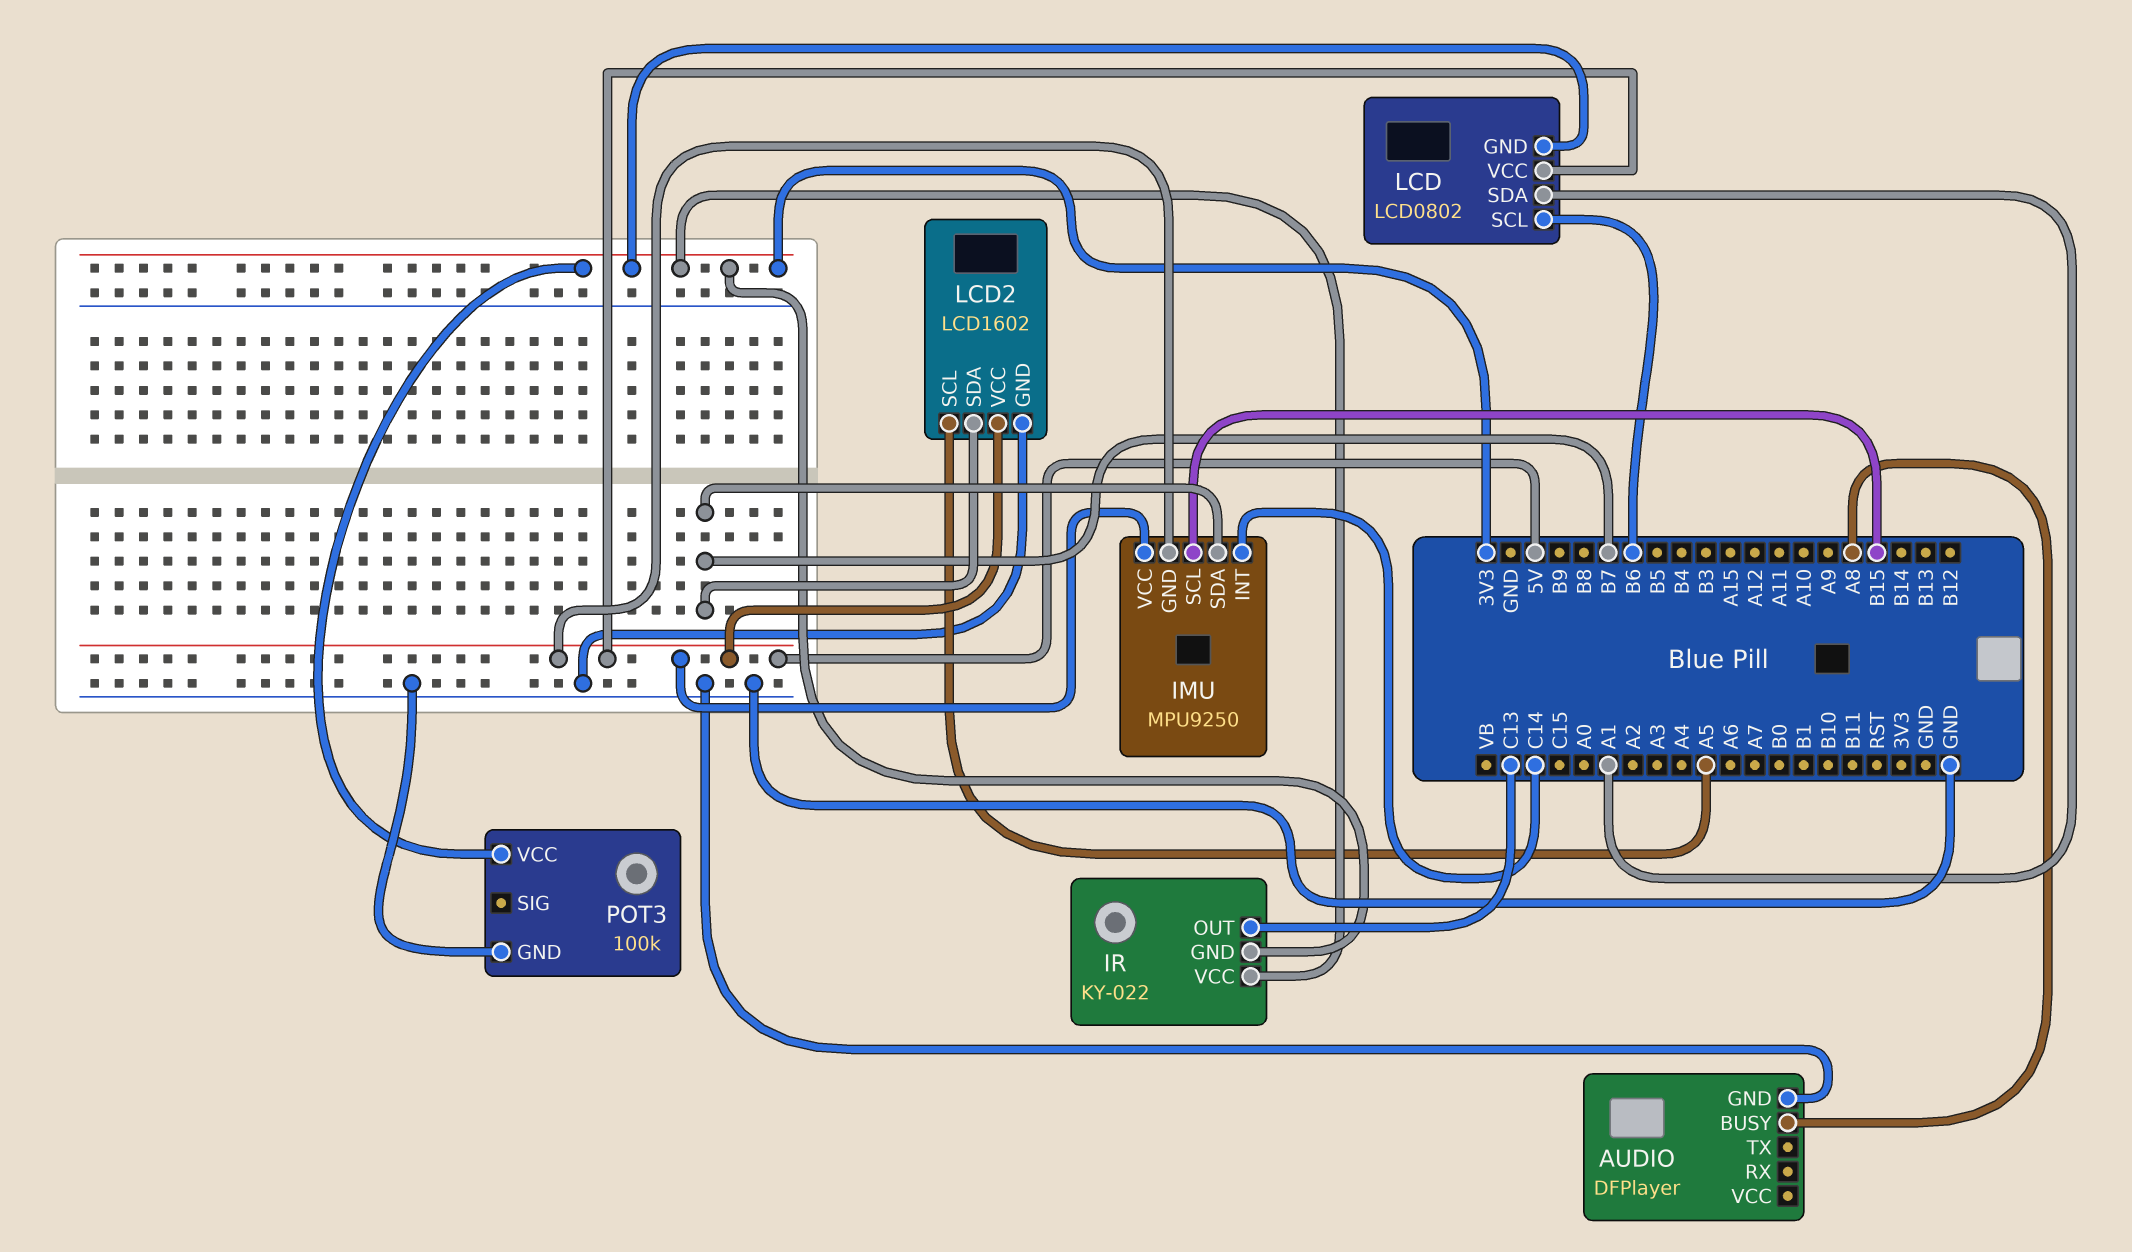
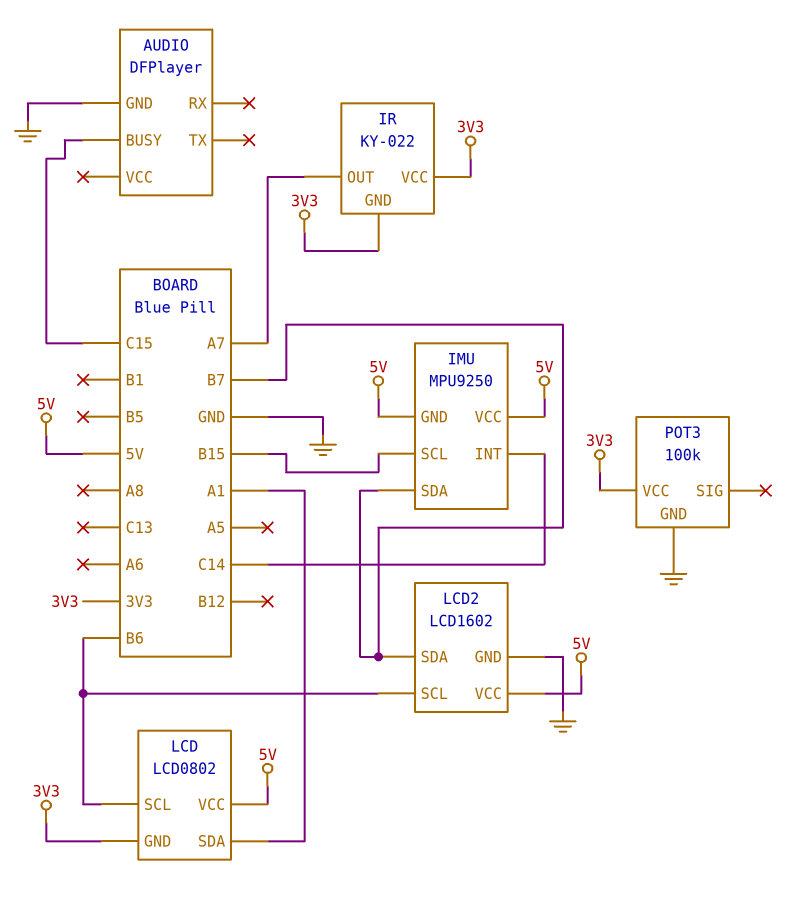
AUDIO pin BUSY: A8 -> C15
IR pin OUT: C13 -> A7
LCD2 pin SCL: A5 -> B6

